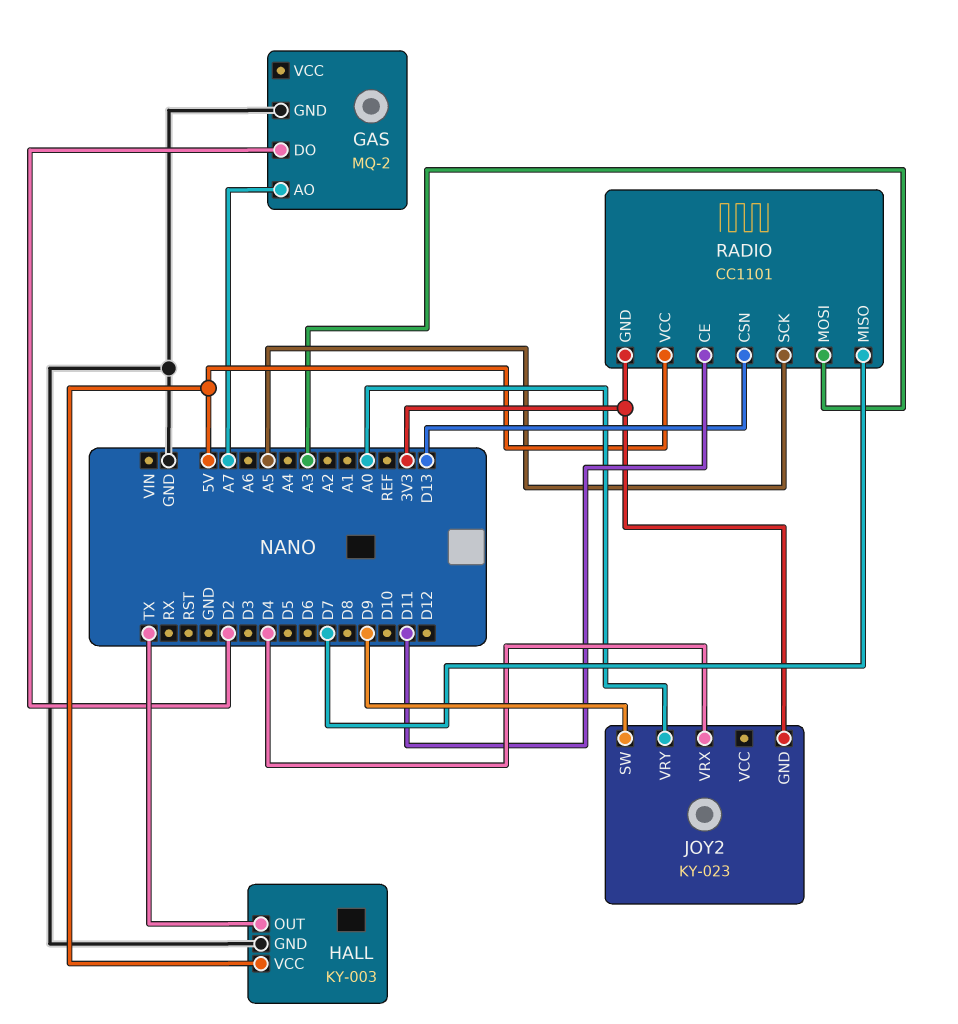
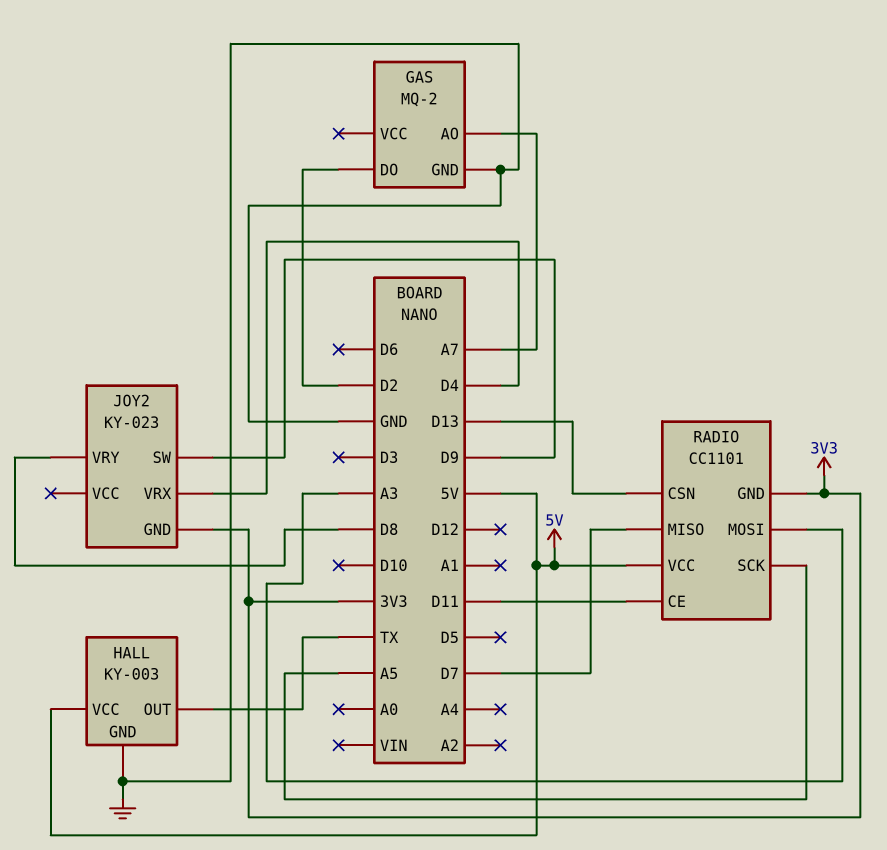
JOY2 pin VRY: A0 -> D8

